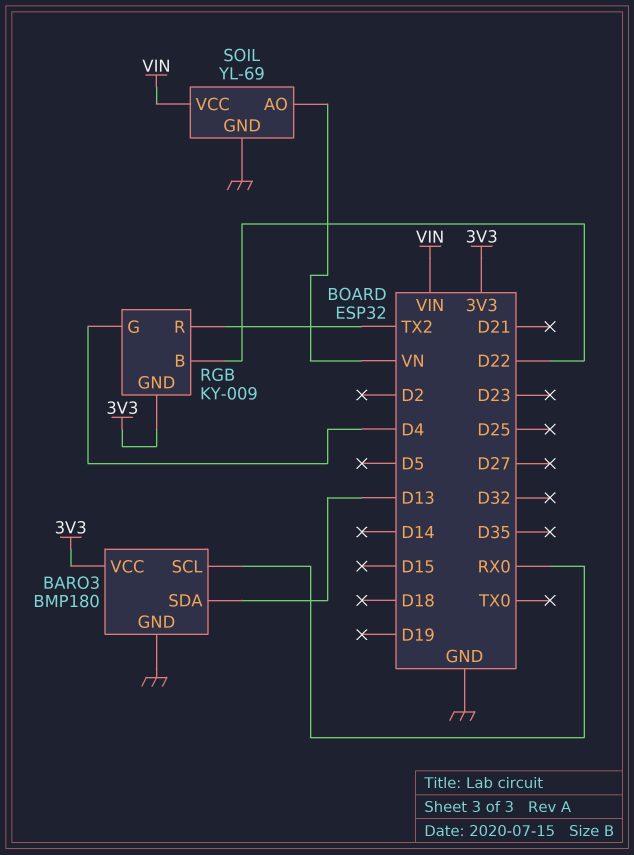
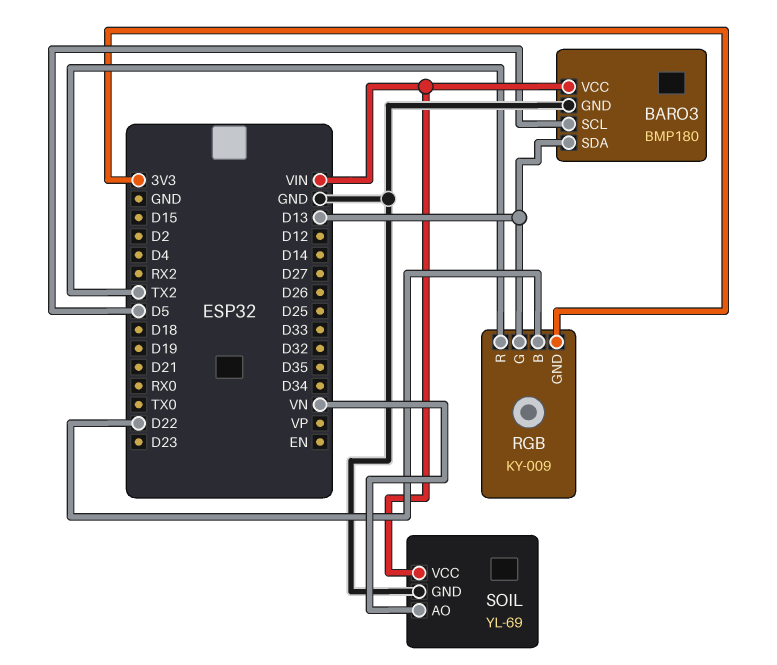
BARO3 pin SCL: RX0 -> D5
BARO3 pin VCC: 3V3 -> VIN
RGB pin G: D4 -> D13

